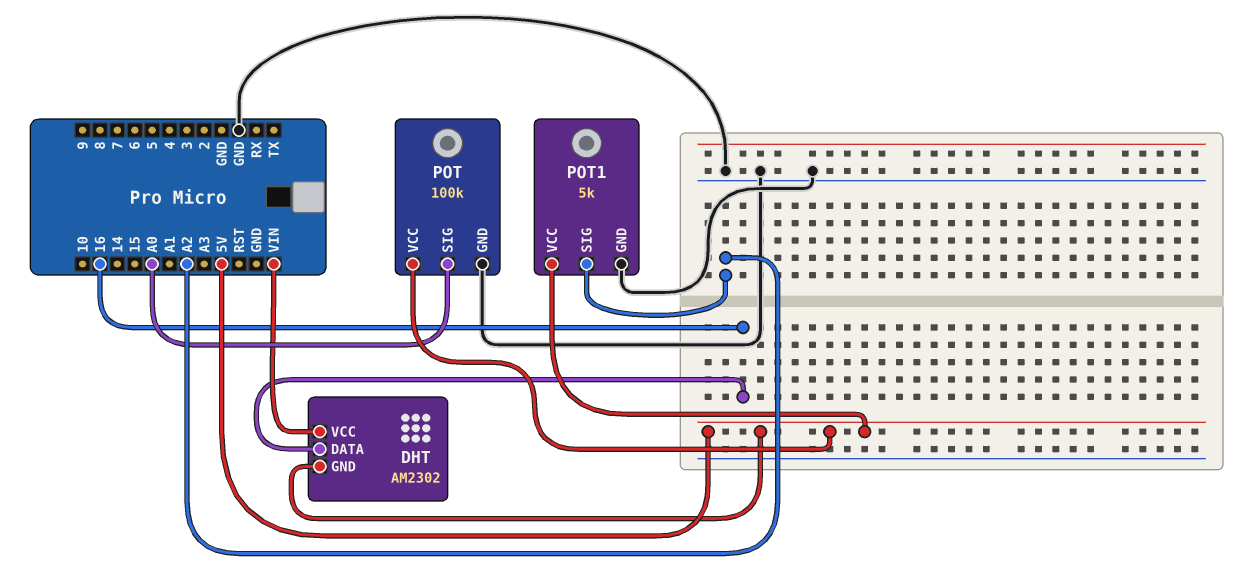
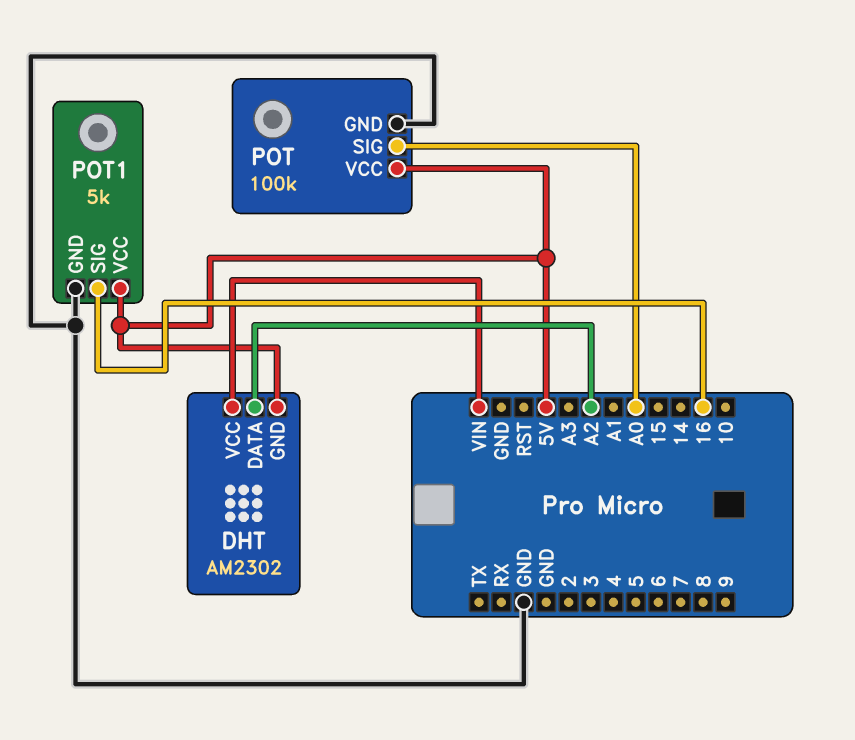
DHT pin DATA: 16 -> A2
POT1 pin SIG: A2 -> 16

